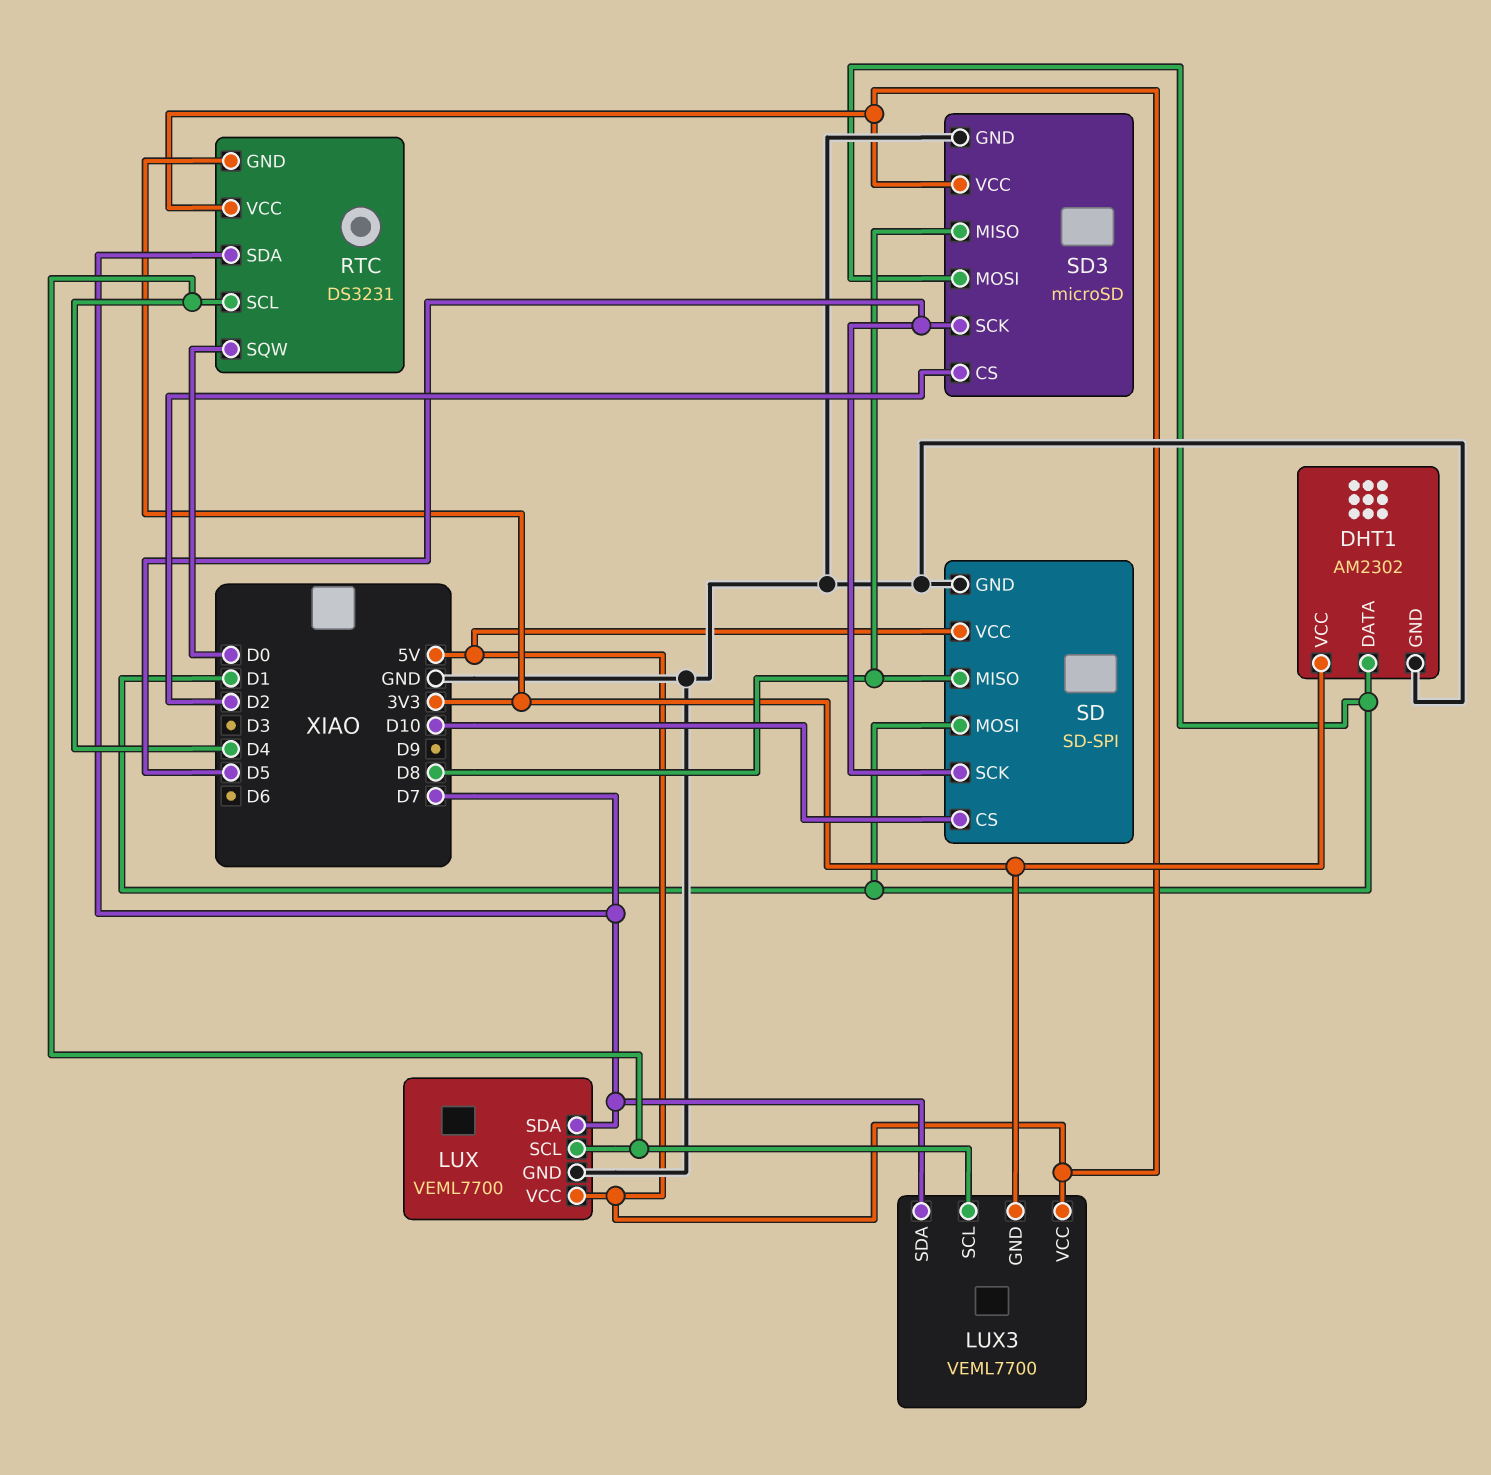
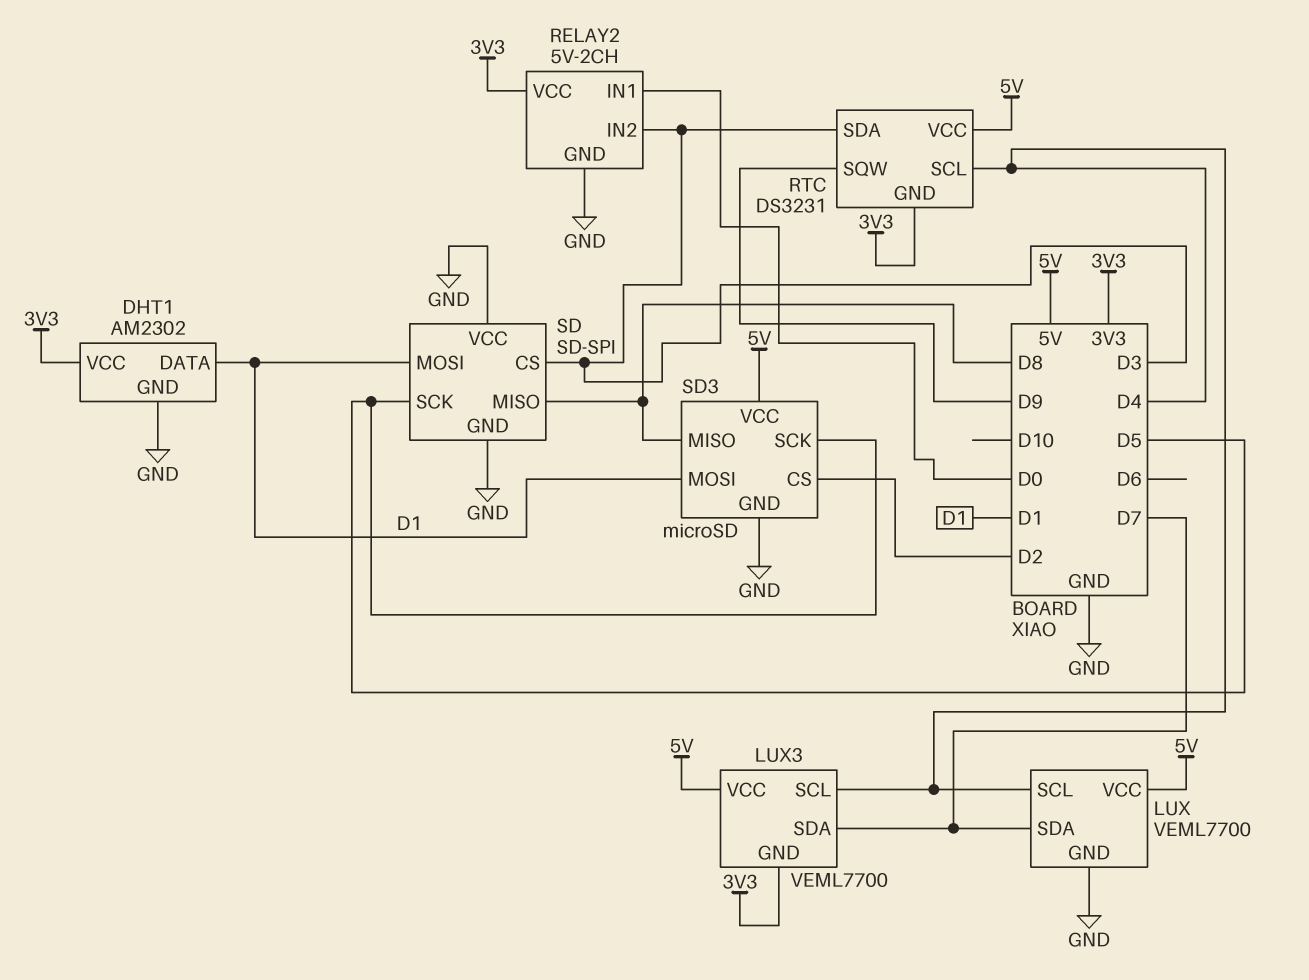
RELAY2: none -> 5V-2CH
RELAY2 pin GND: none -> GND
RELAY2 pin IN1: none -> D0
RELAY2 pin IN2: none -> D3
RELAY2 pin VCC: none -> 3V3
RTC pin SDA: D7 -> D3
RTC pin SQW: D0 -> D9
SD pin CS: D10 -> D3
SD pin VCC: 5V -> GND

